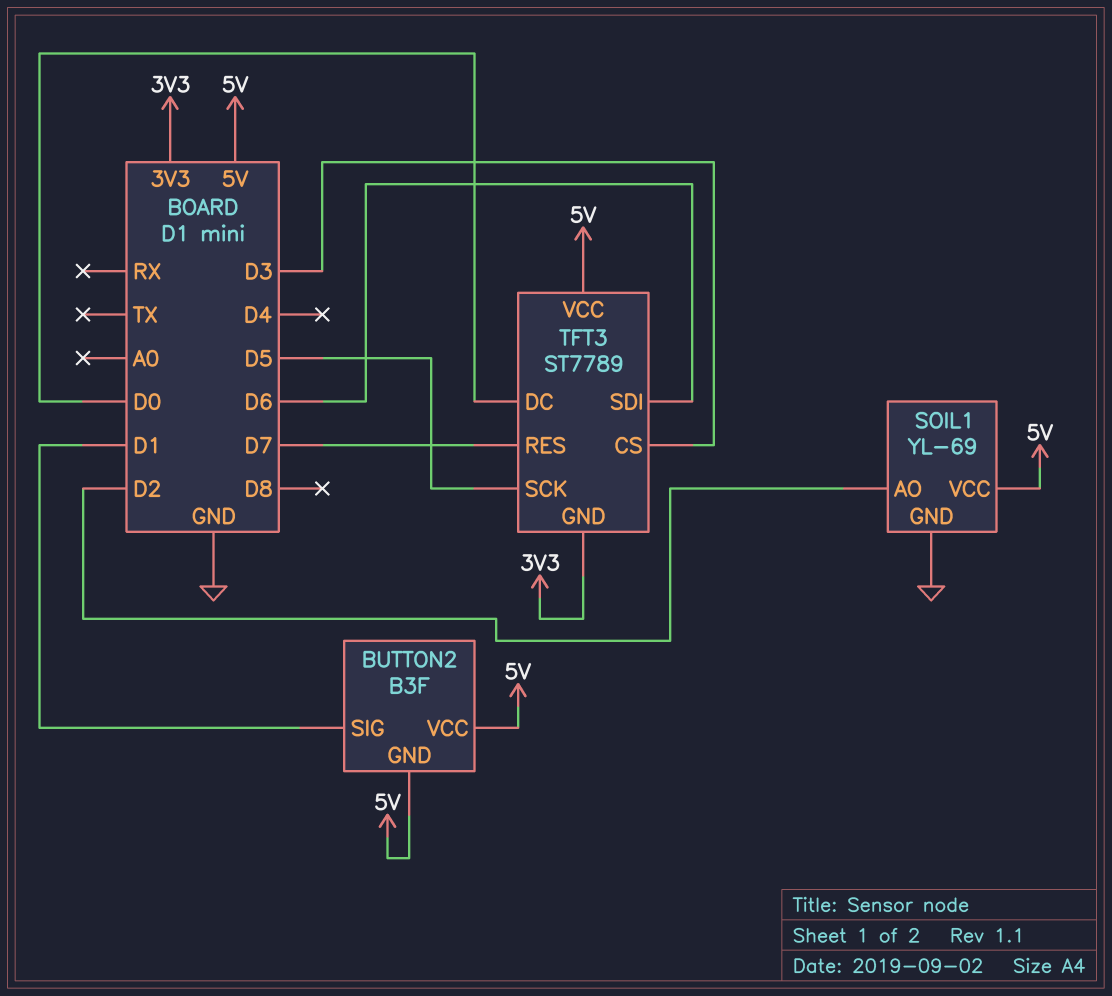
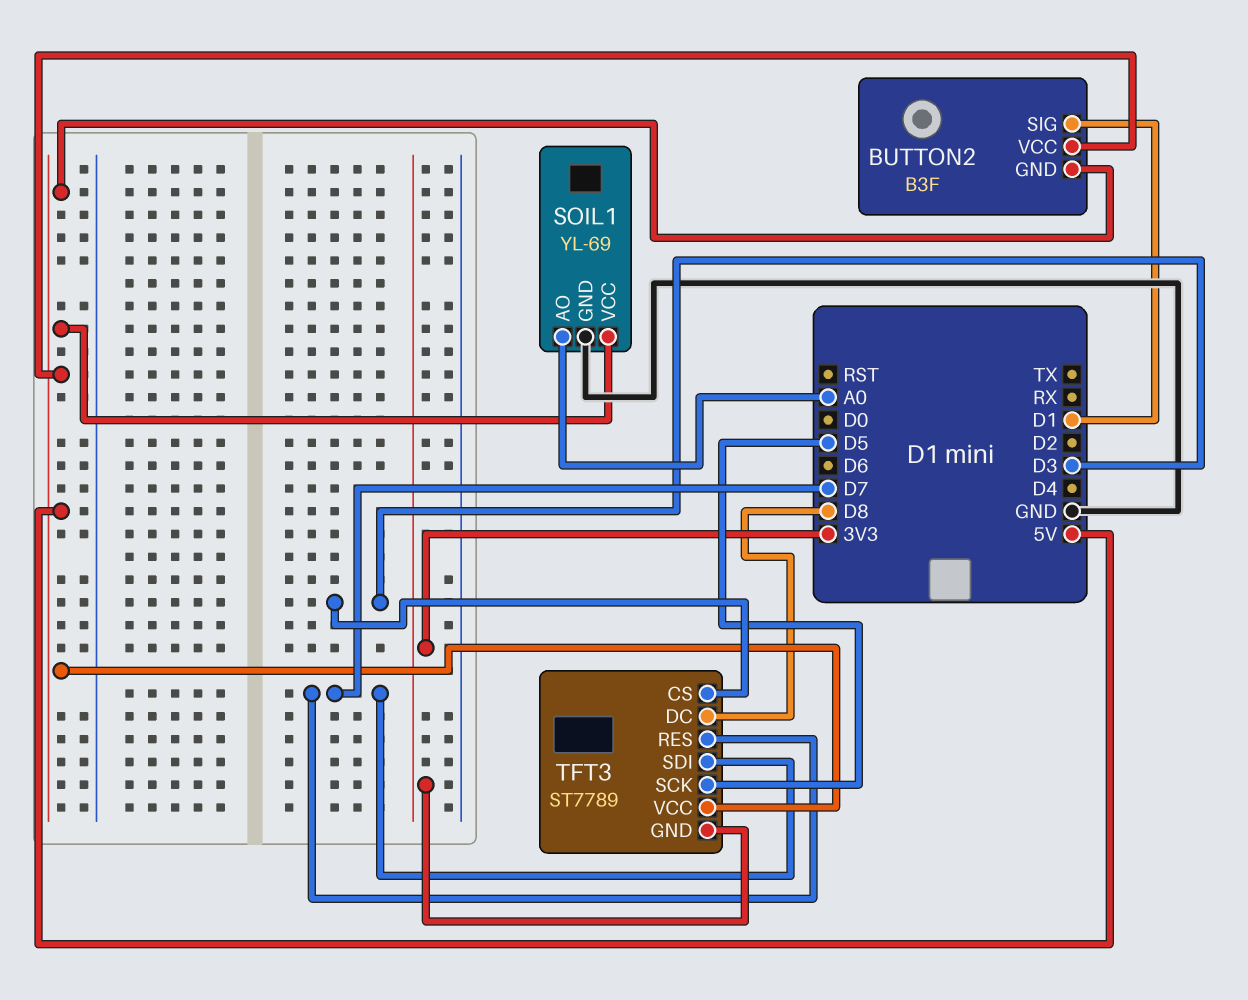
SOIL1 pin AO: D2 -> A0
TFT3 pin DC: D0 -> D8
TFT3 pin SDI: D6 -> D7

